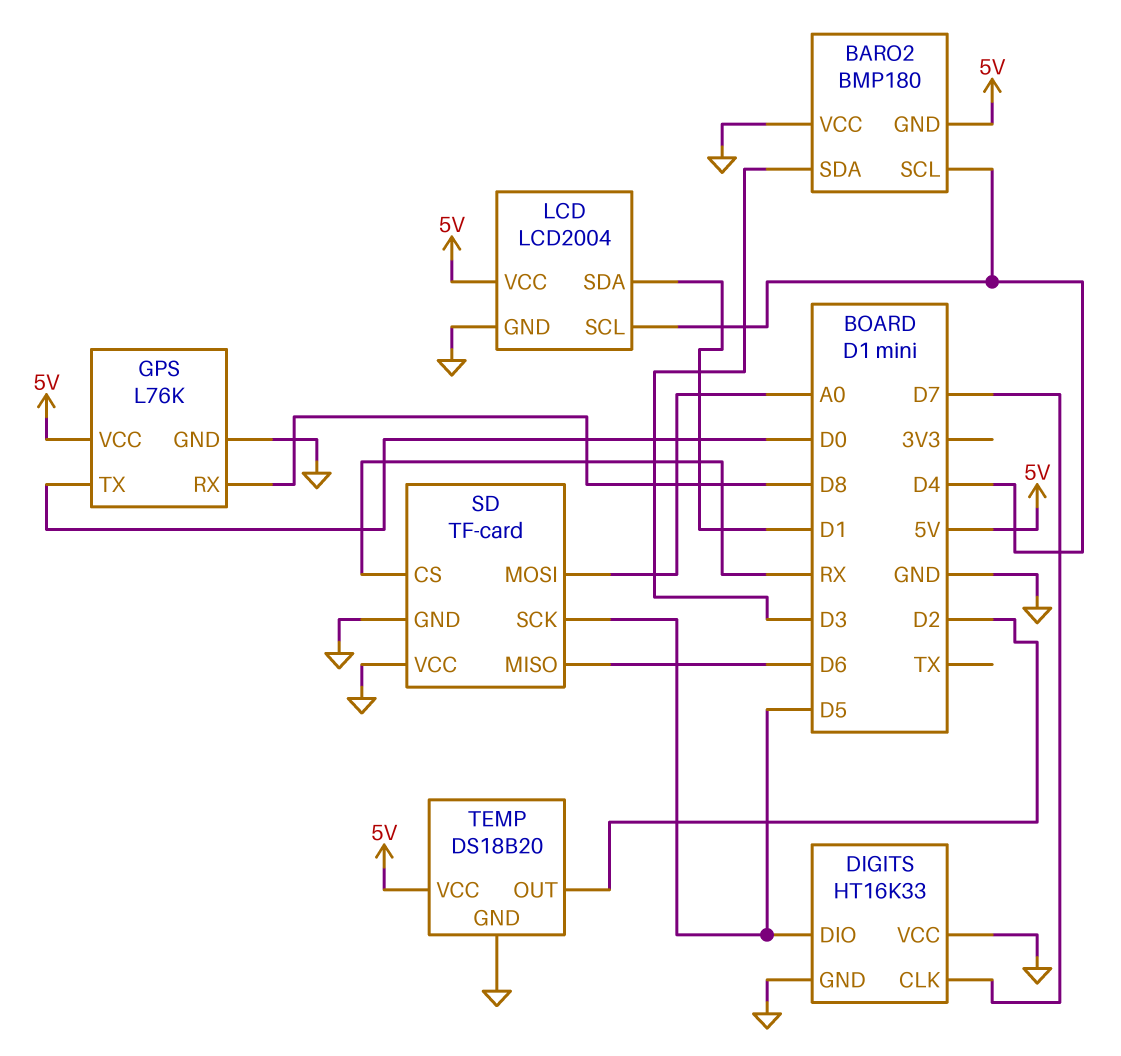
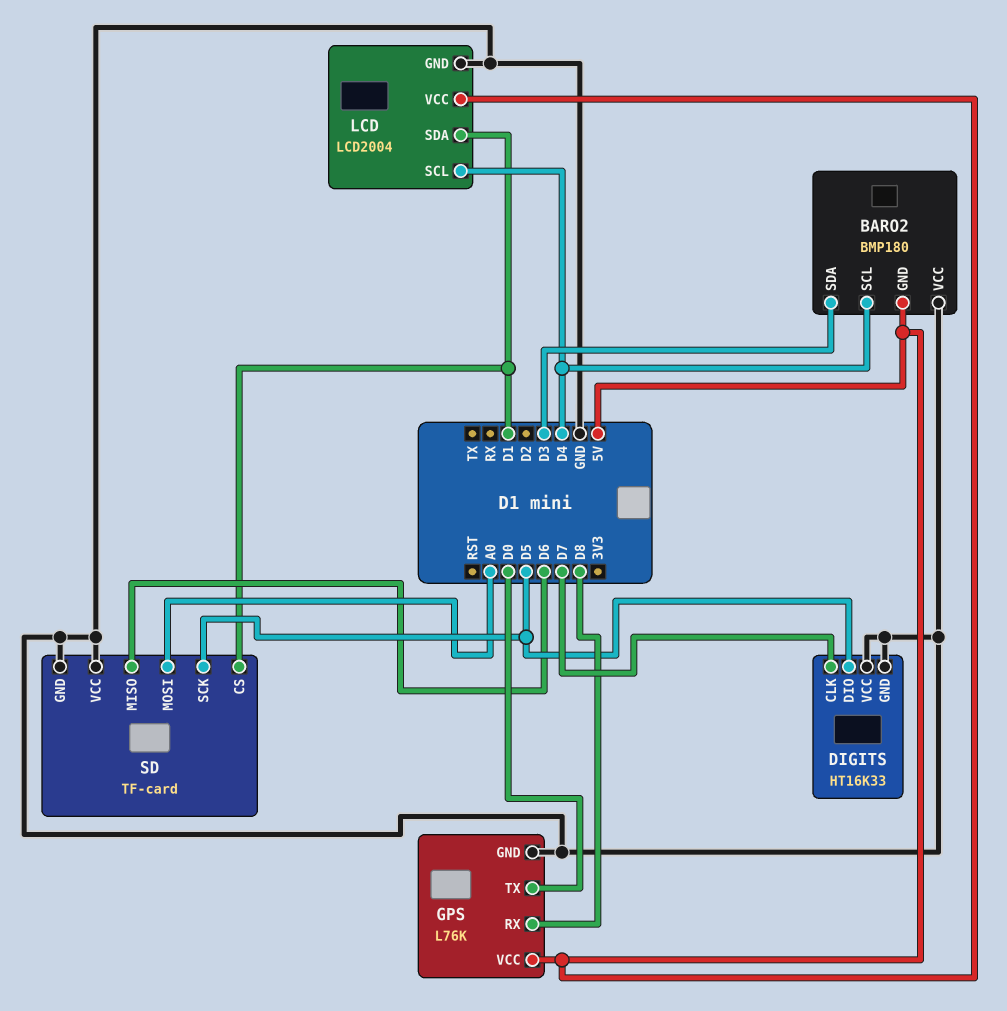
SD pin CS: RX -> D1
TEMP: DS18B20 -> none
TEMP pin GND: GND -> none
TEMP pin OUT: D2 -> none
TEMP pin VCC: 5V -> none

